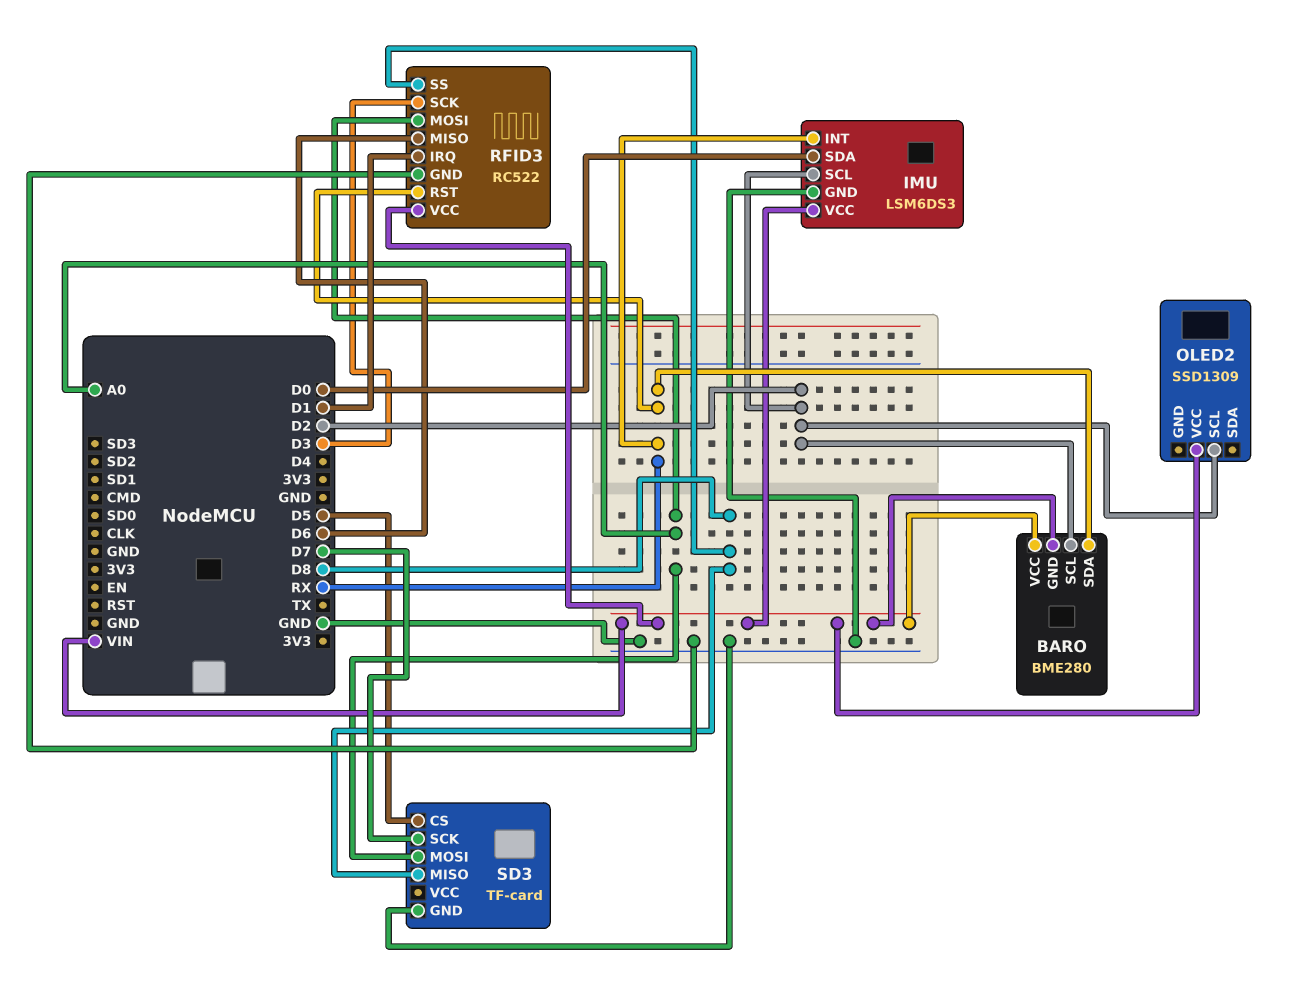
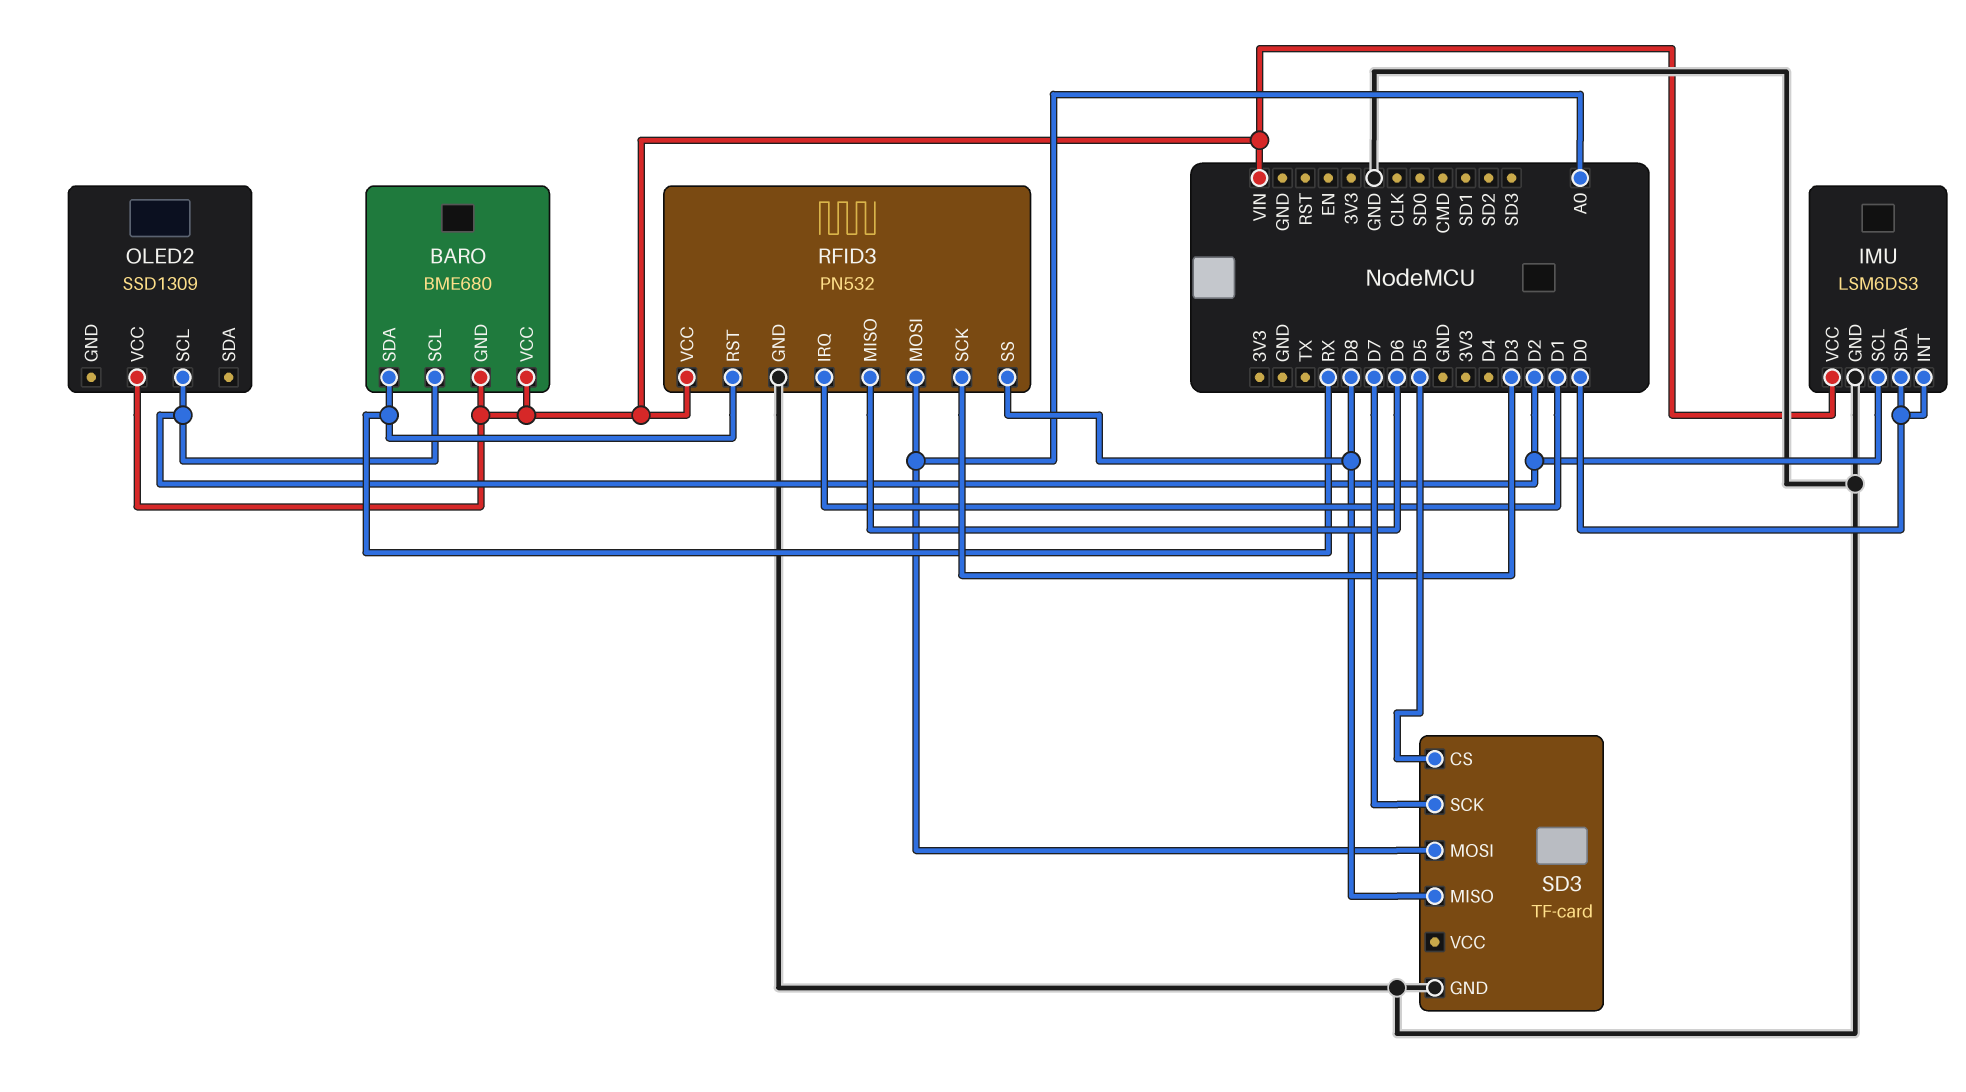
BARO: BME280 -> BME680
IMU pin INT: RX -> D0
RFID3: RC522 -> PN532

